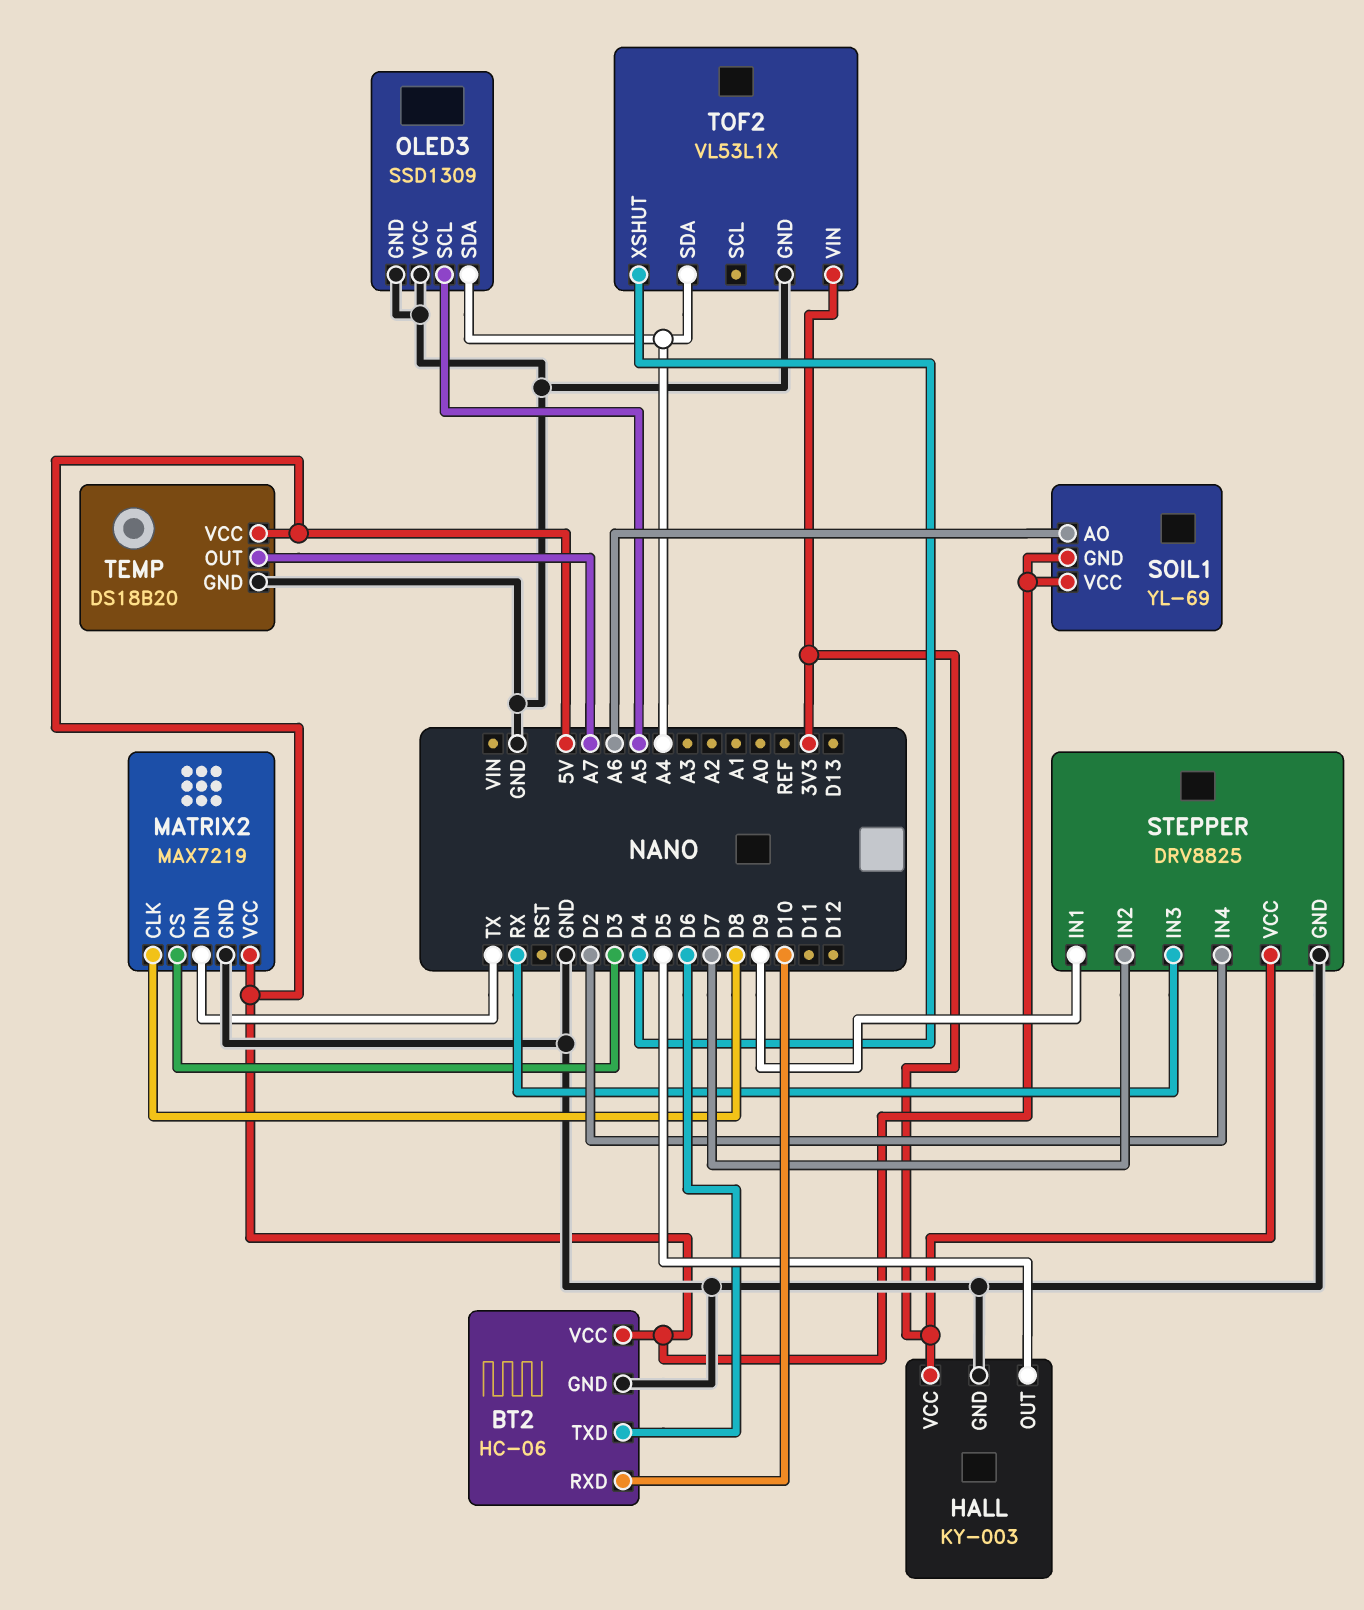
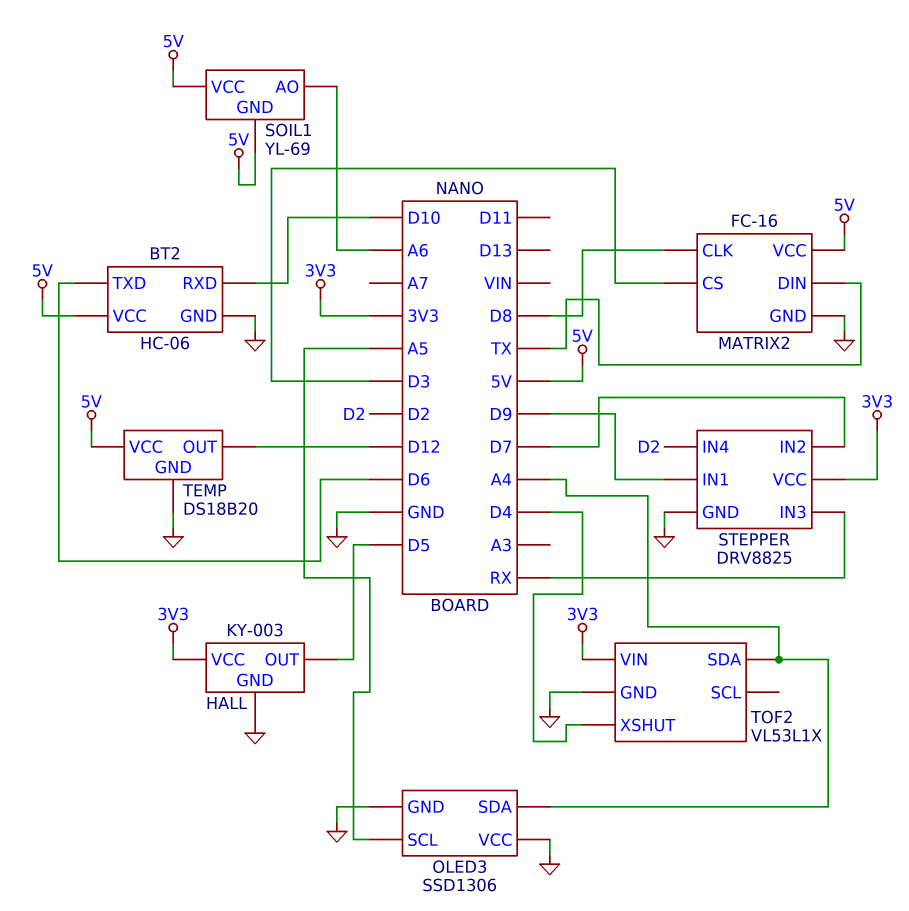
MATRIX2: MAX7219 -> FC-16
OLED3: SSD1309 -> SSD1306
TEMP pin OUT: A7 -> D12

